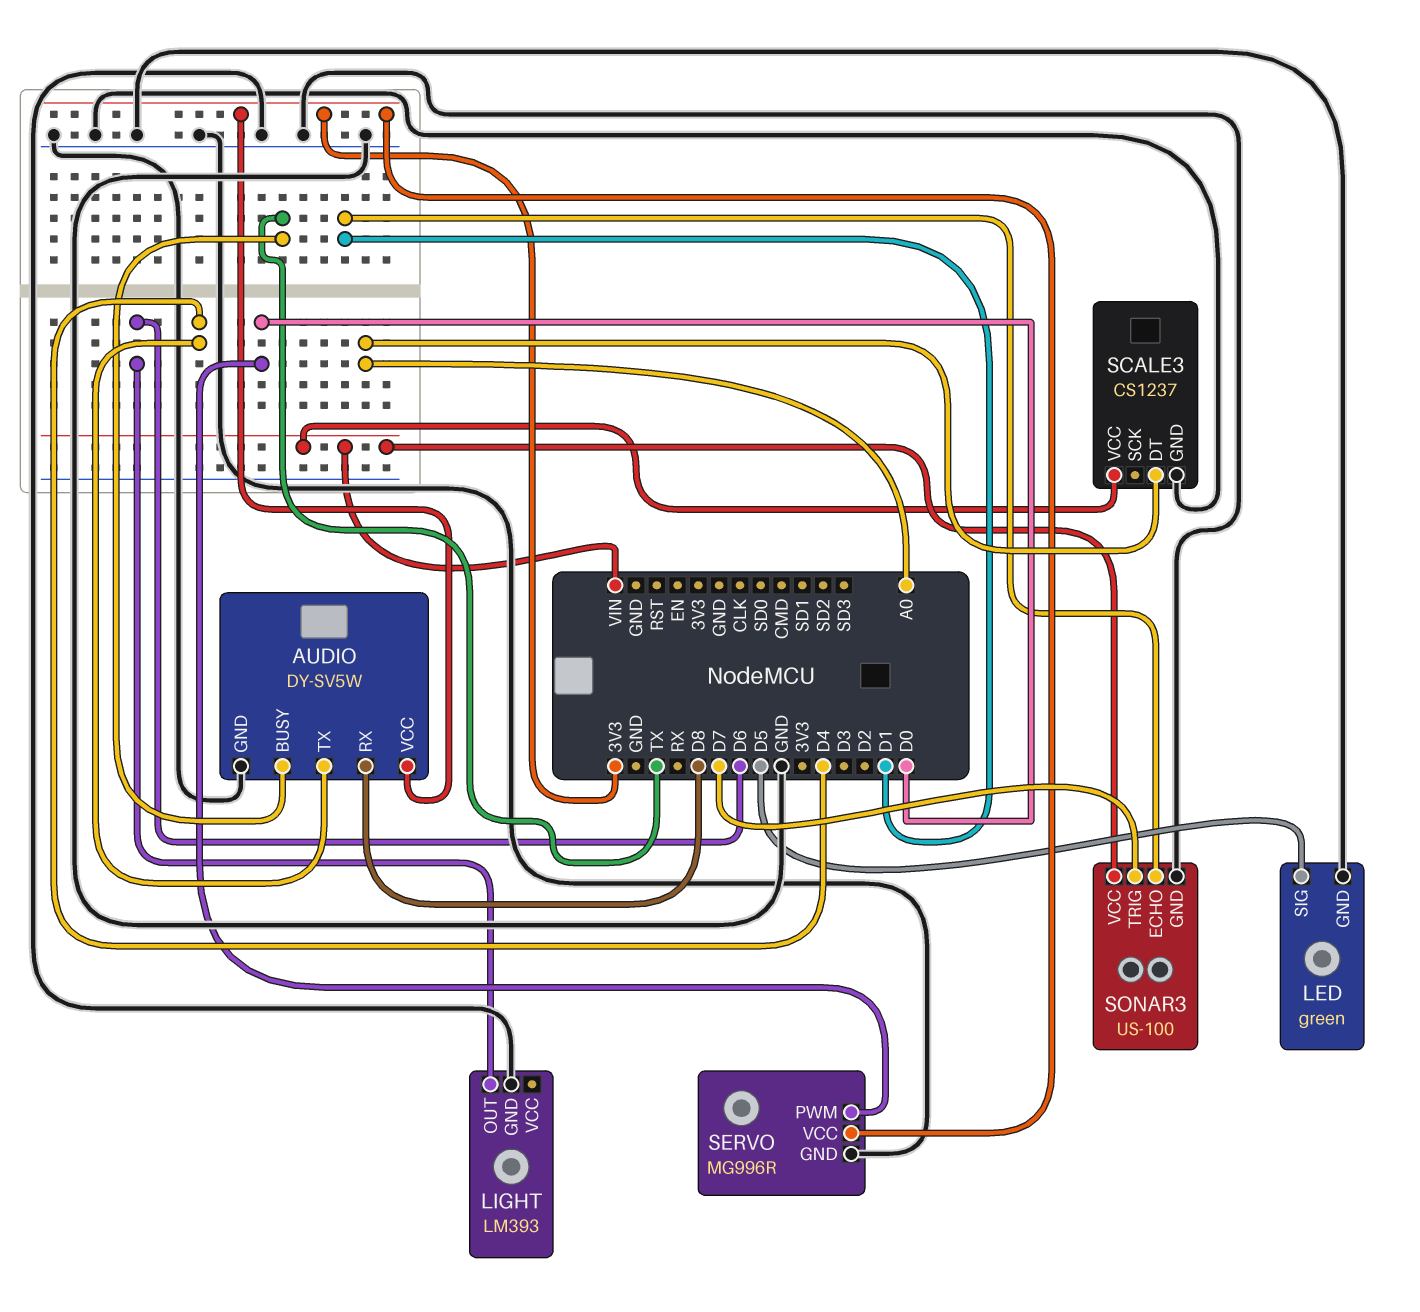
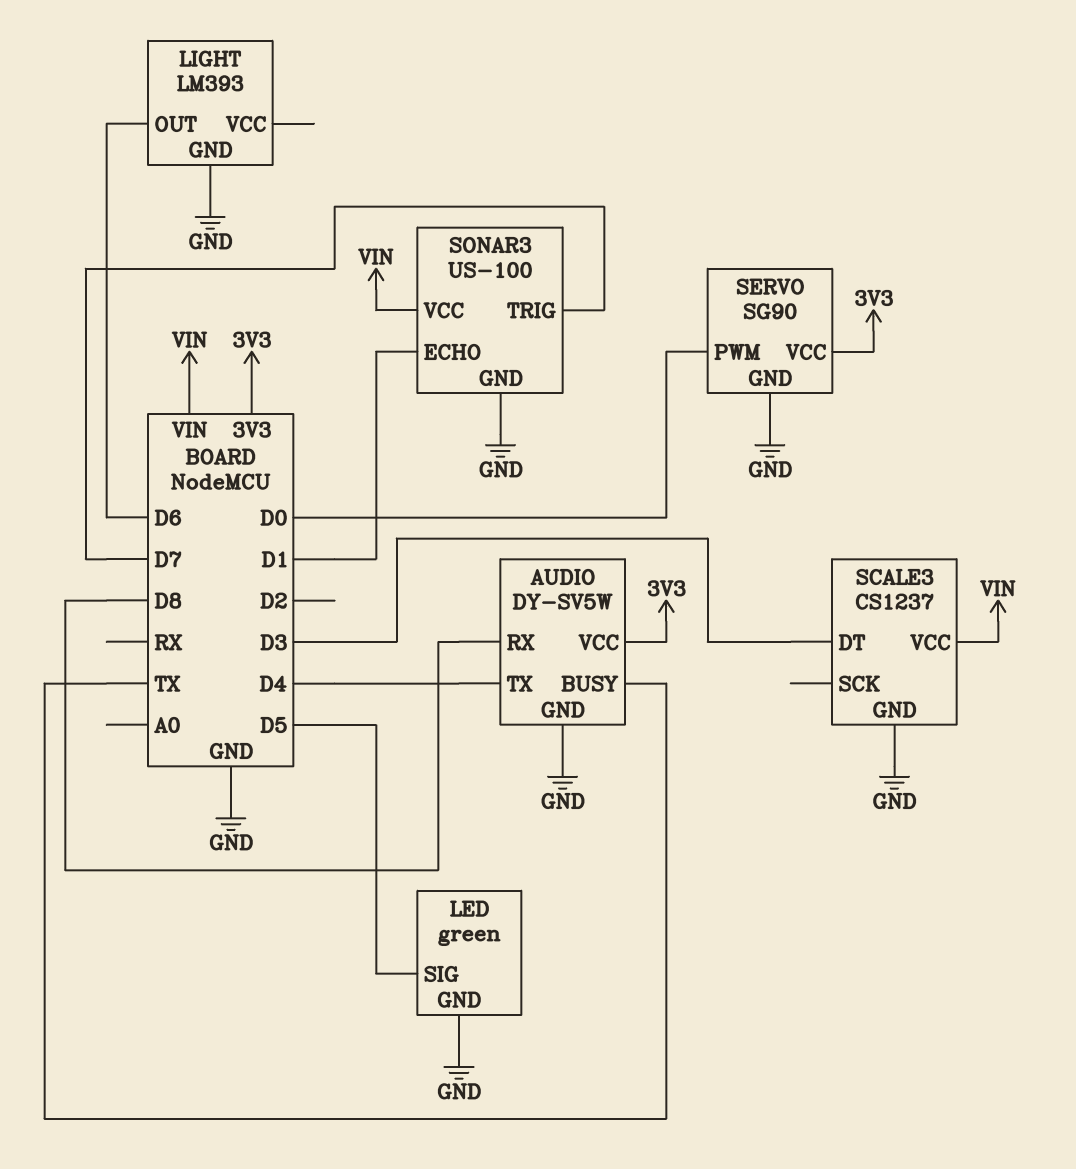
SCALE3 pin DT: A0 -> D3
SERVO: MG996R -> SG90

